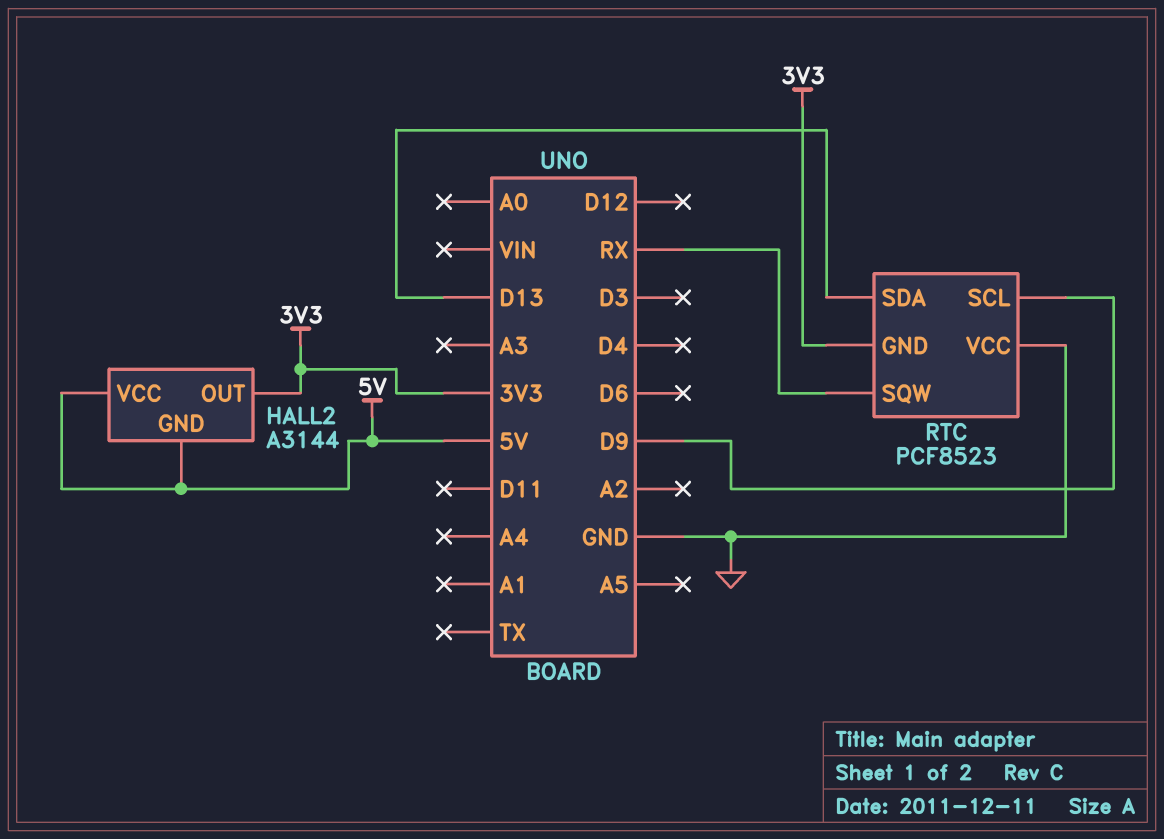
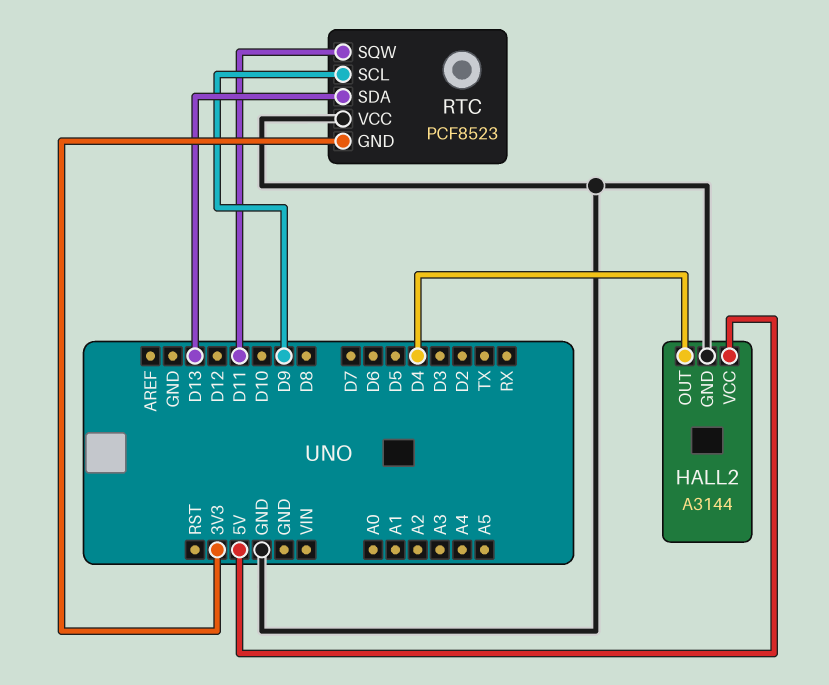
HALL2 pin GND: 5V -> GND
HALL2 pin OUT: 3V3 -> D4
RTC pin SQW: RX -> D11

